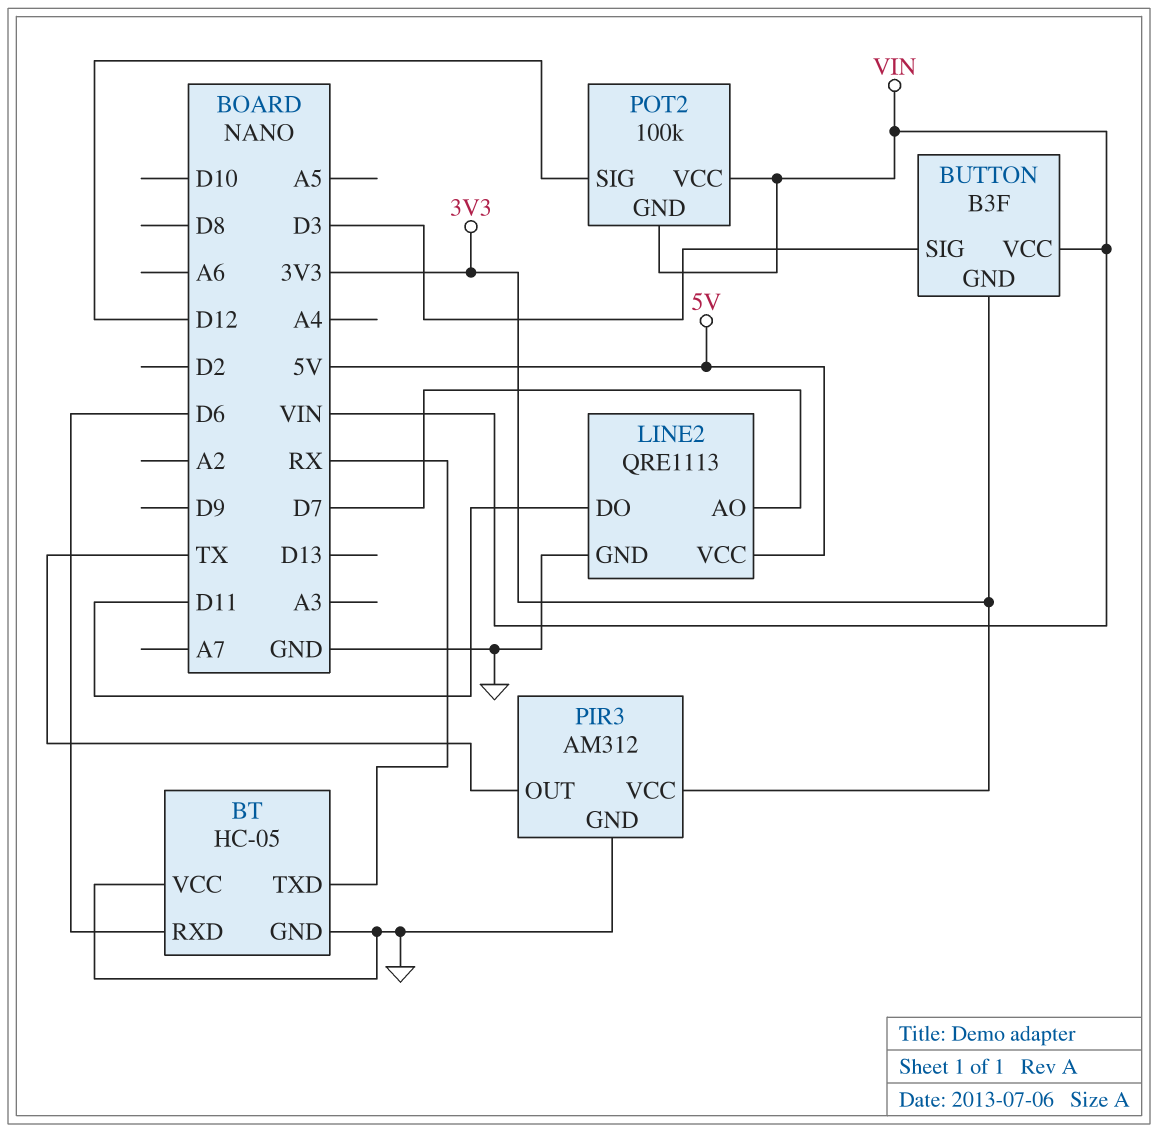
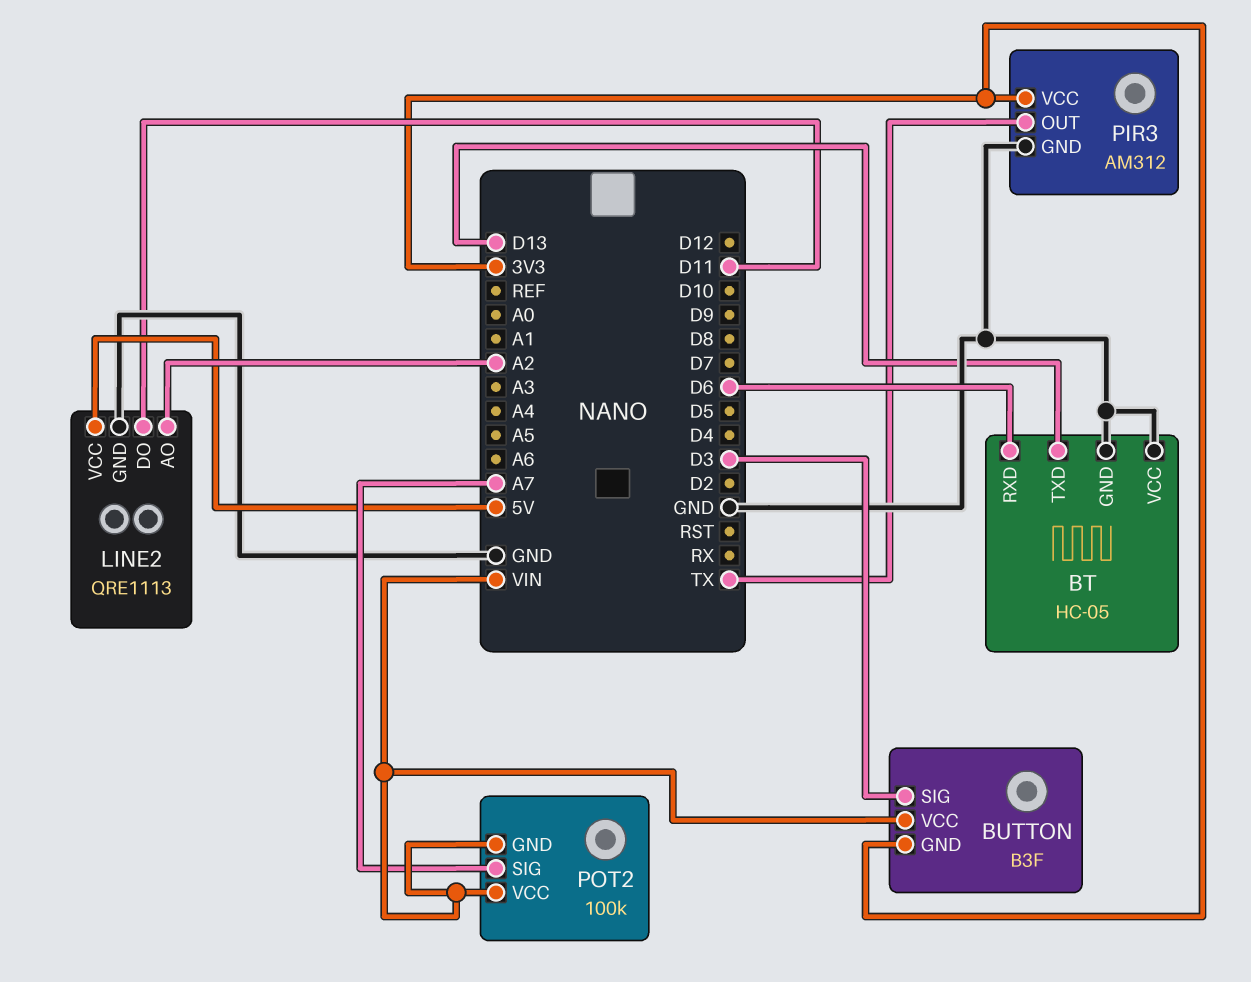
BT pin TXD: RX -> D13
LINE2 pin AO: D7 -> A2
POT2 pin SIG: D12 -> A7

